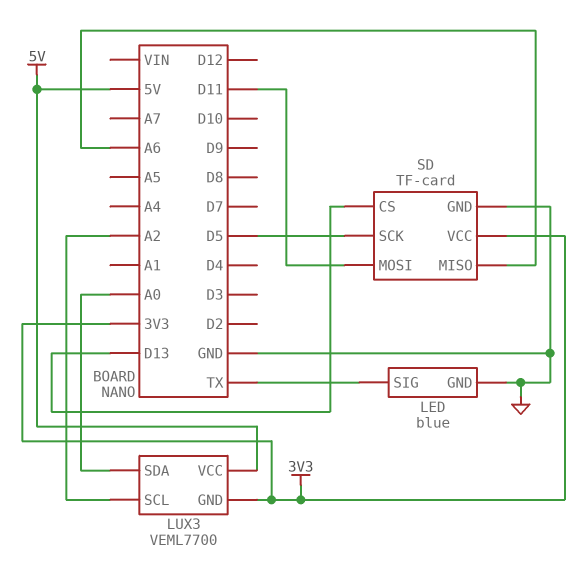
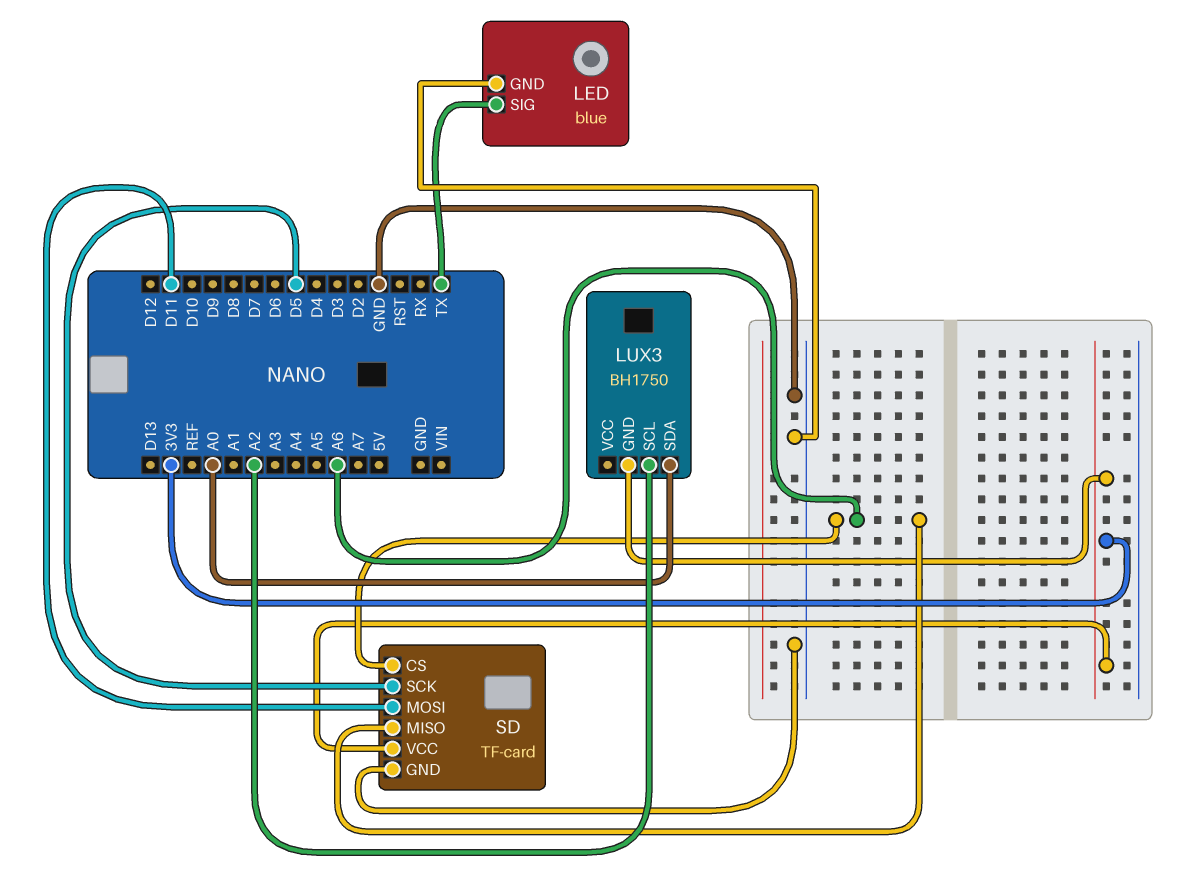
LUX3: VEML7700 -> BH1750
LUX3 pin VCC: 5V -> none
SD pin CS: D13 -> A6

